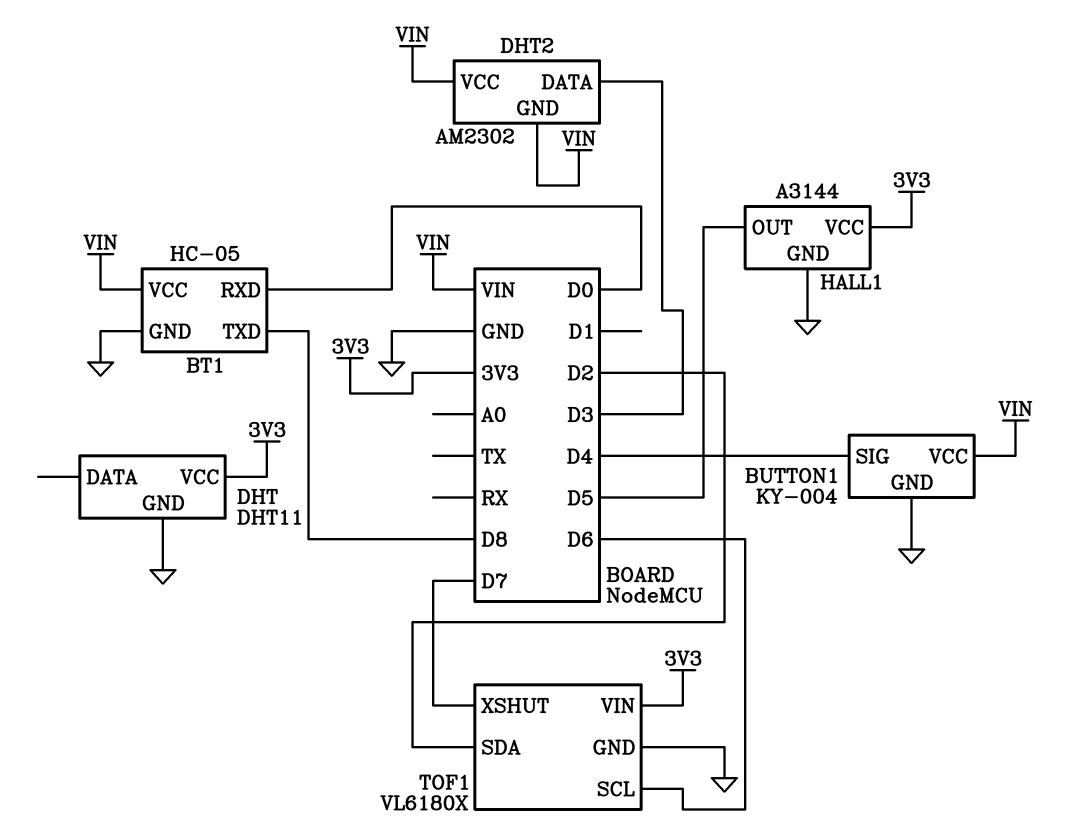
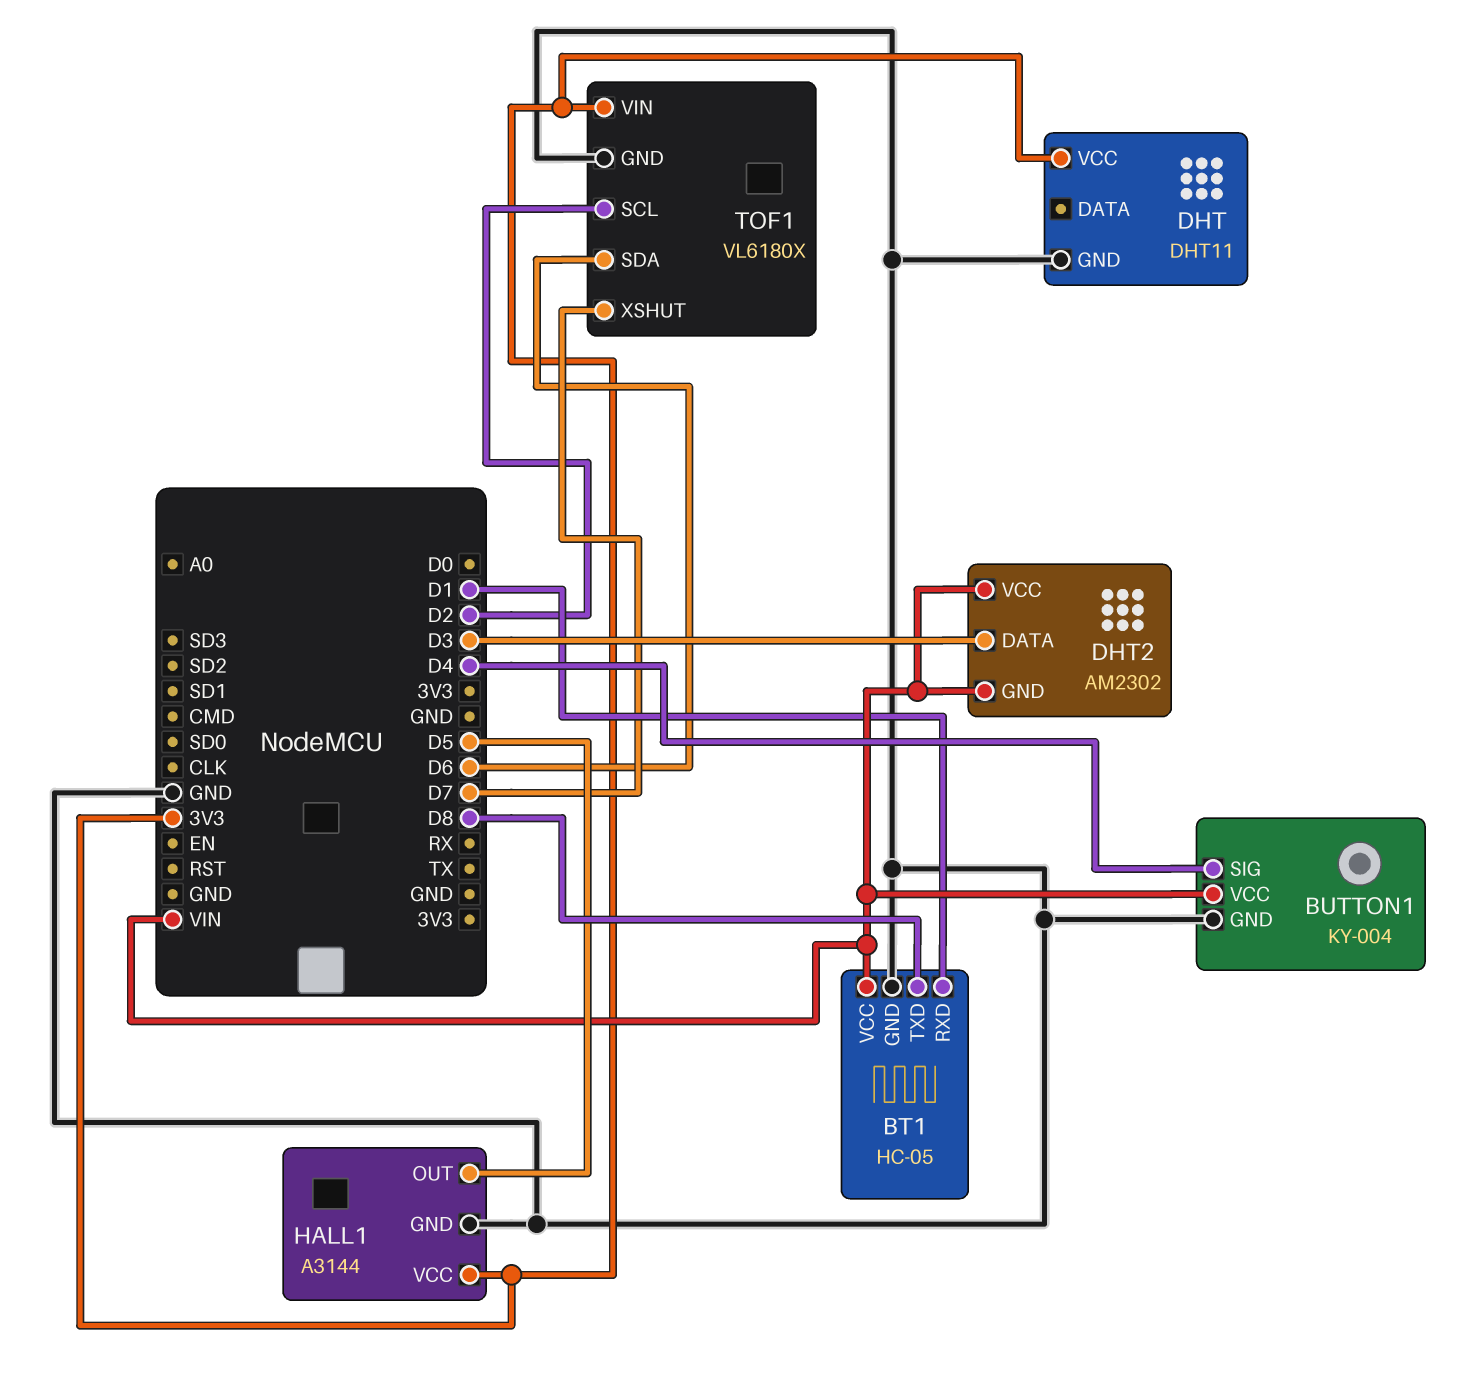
BT1 pin RXD: D0 -> D1
TOF1 pin SCL: D6 -> D2
TOF1 pin SDA: D2 -> D6

